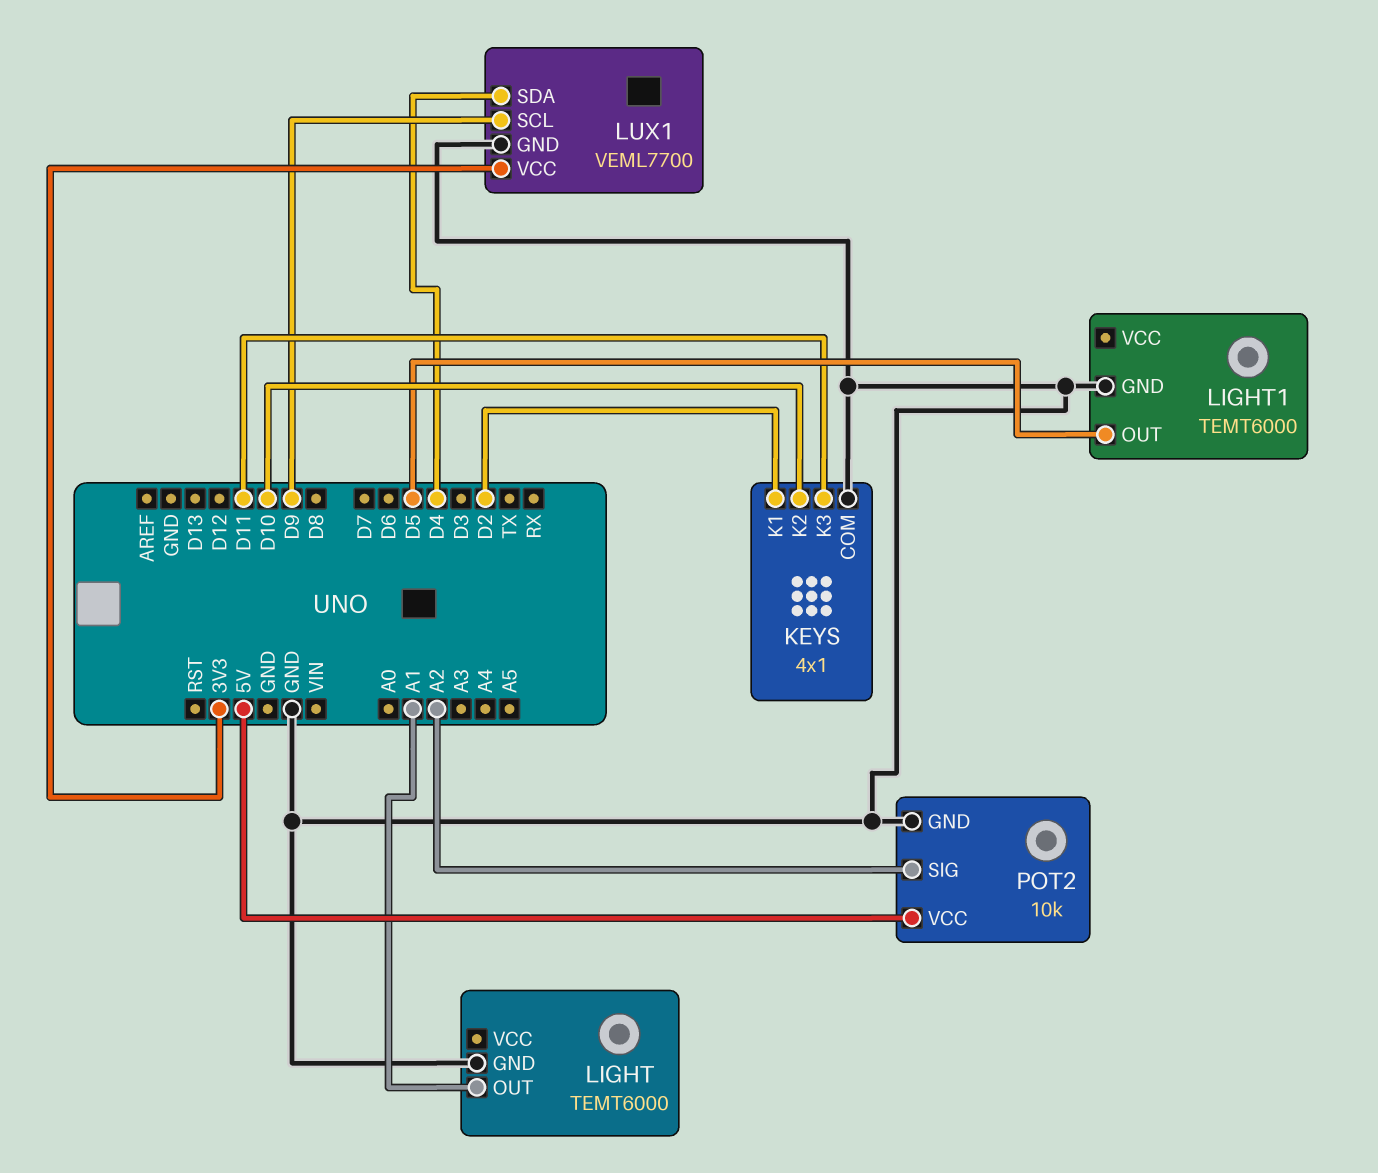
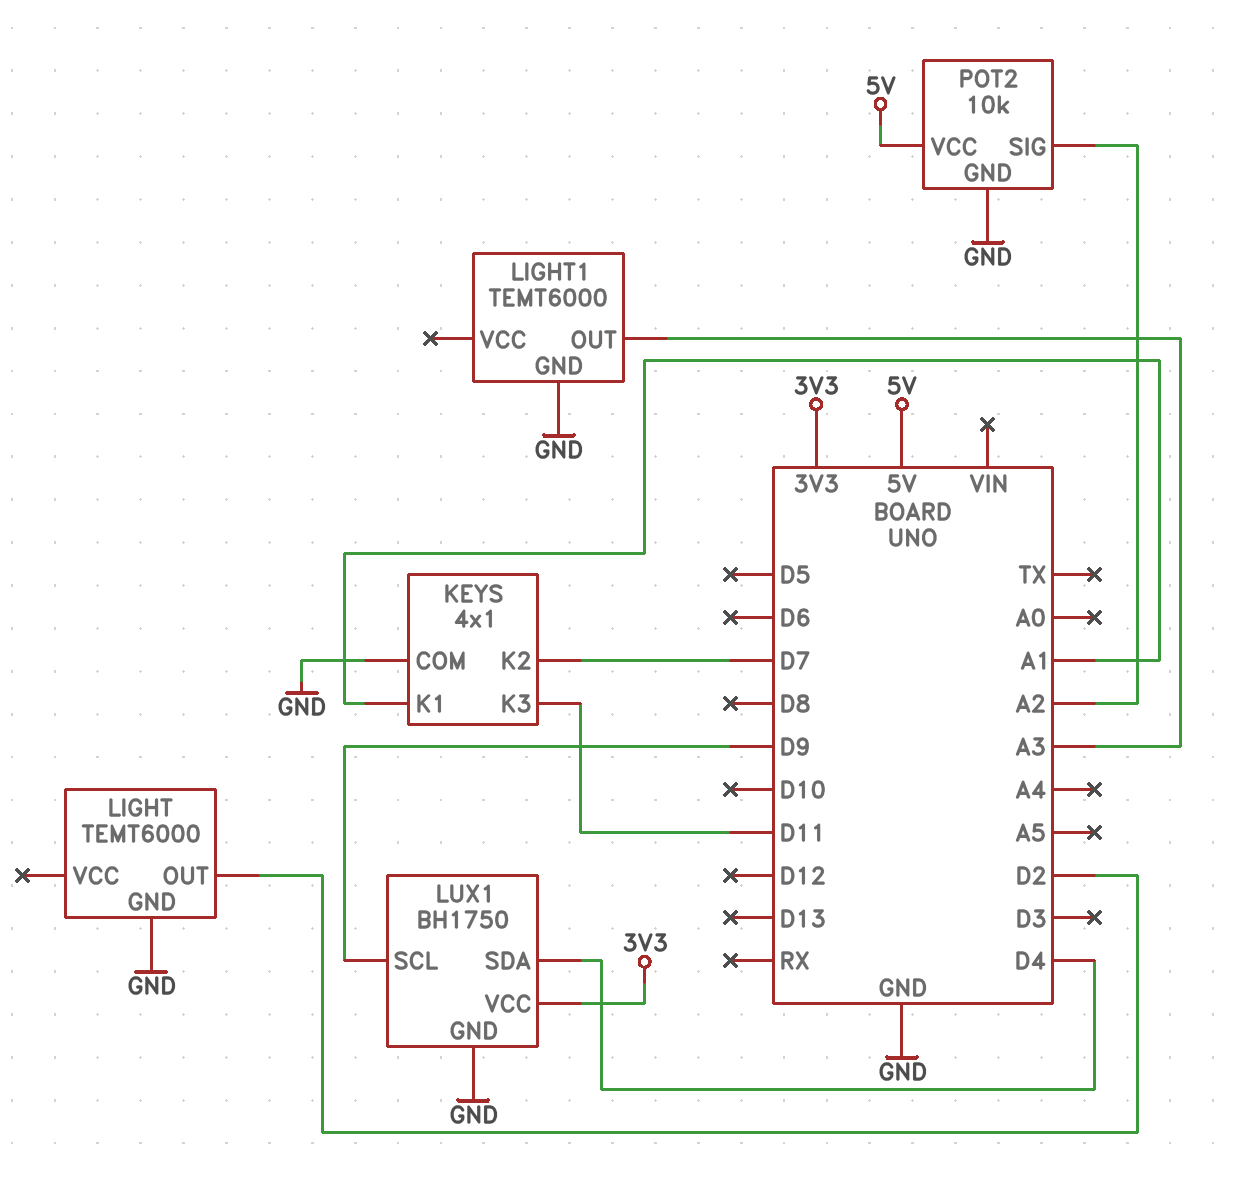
KEYS pin K1: D2 -> A1
KEYS pin K2: D10 -> D7
LIGHT pin OUT: A1 -> D2
LIGHT1 pin OUT: D5 -> A3
LUX1: VEML7700 -> BH1750

